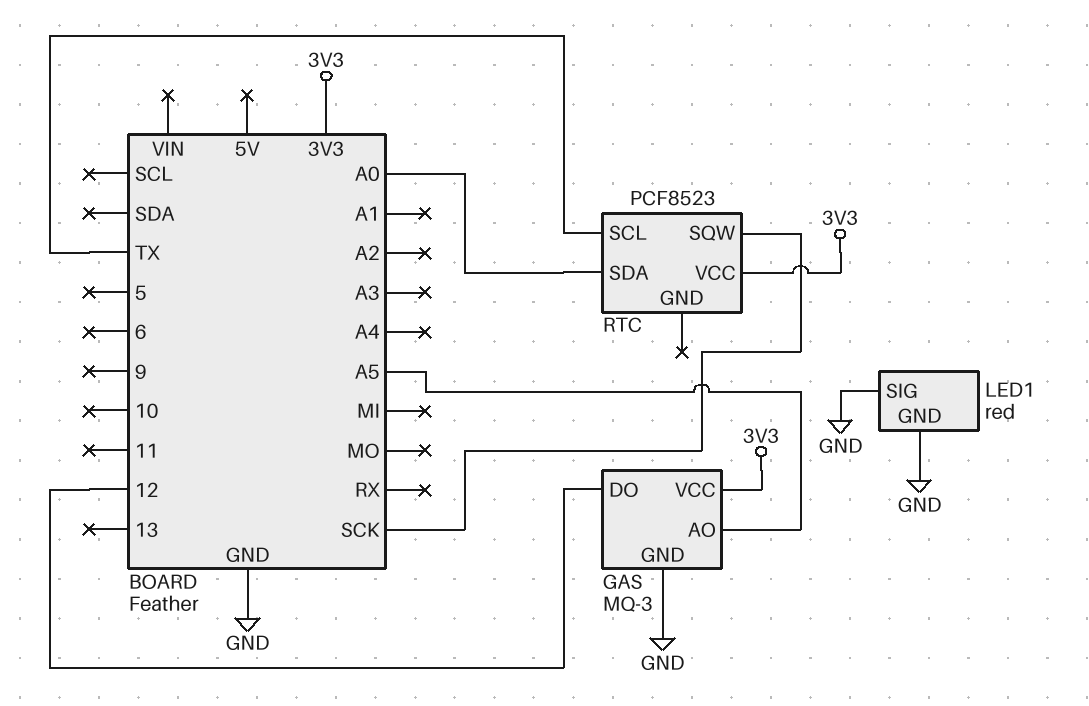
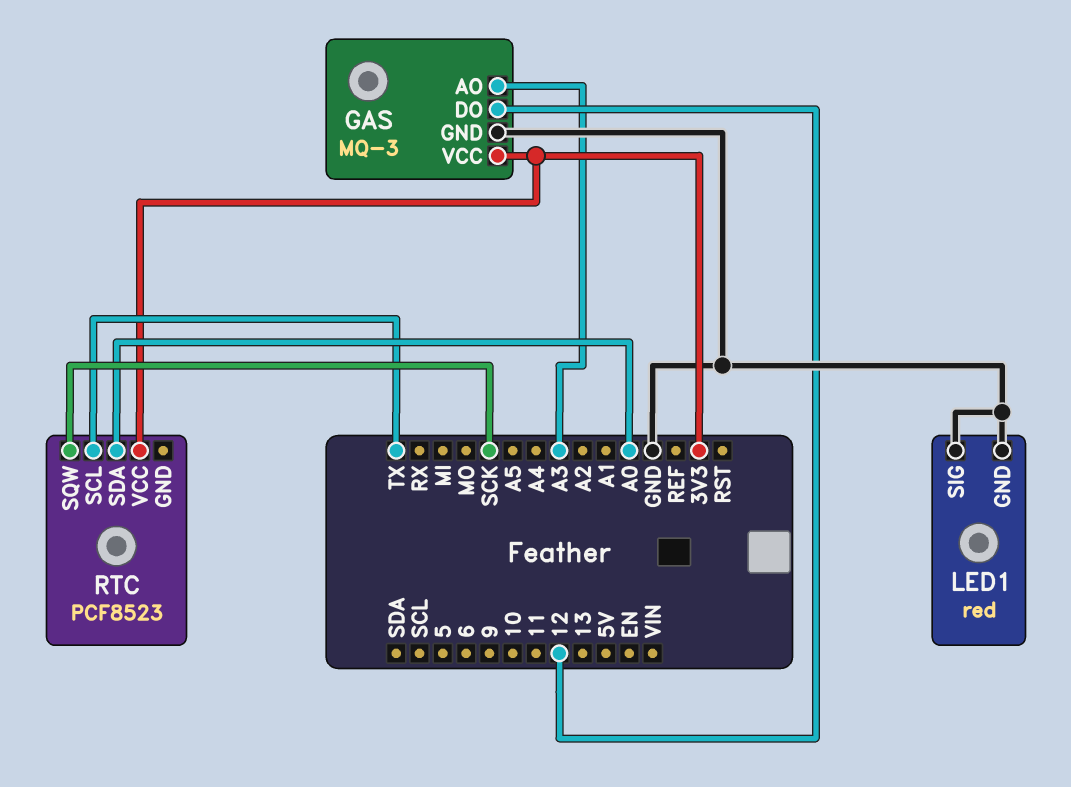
GAS pin AO: A5 -> A3

